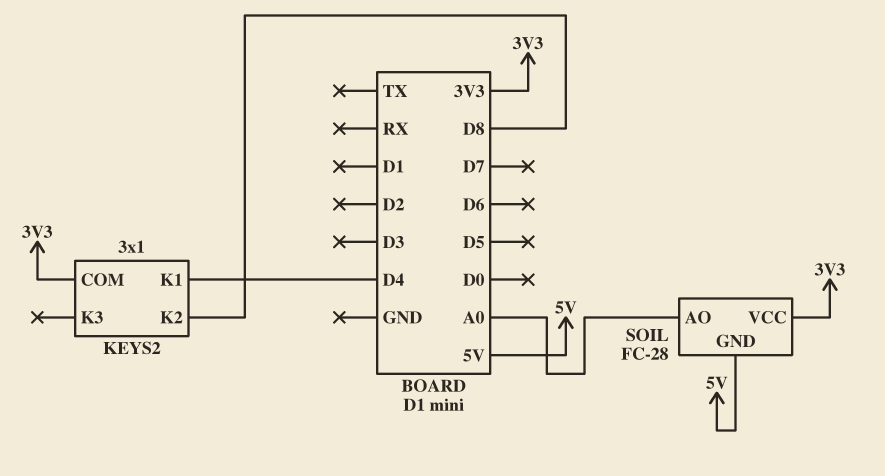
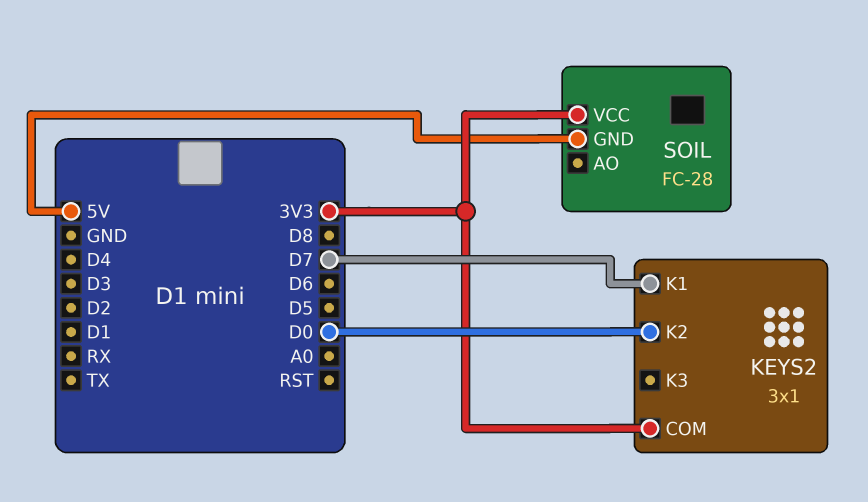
KEYS2 pin K1: D4 -> D7
KEYS2 pin K2: D8 -> D0
SOIL pin AO: A0 -> none

